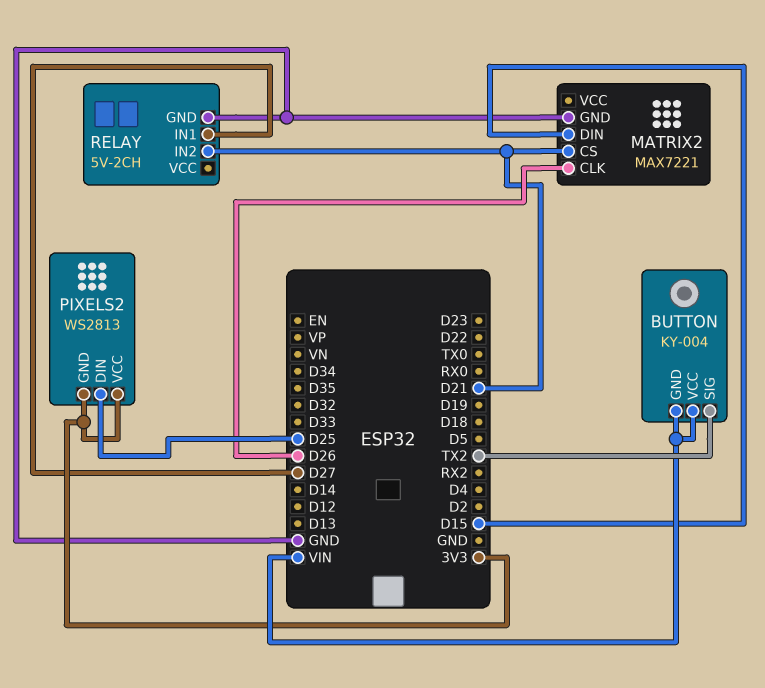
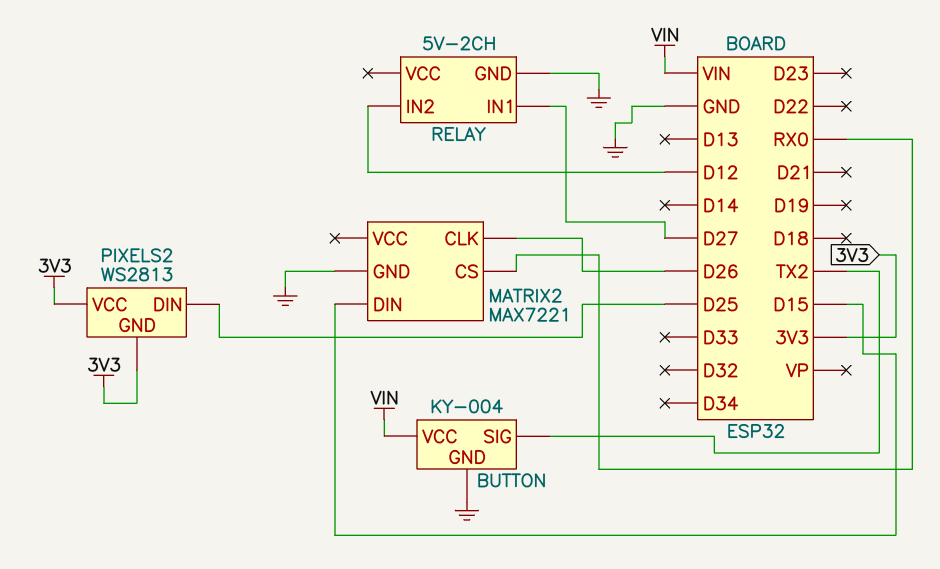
BUTTON pin GND: VIN -> GND
MATRIX2 pin CS: D21 -> RX0
RELAY pin IN2: D21 -> D12

